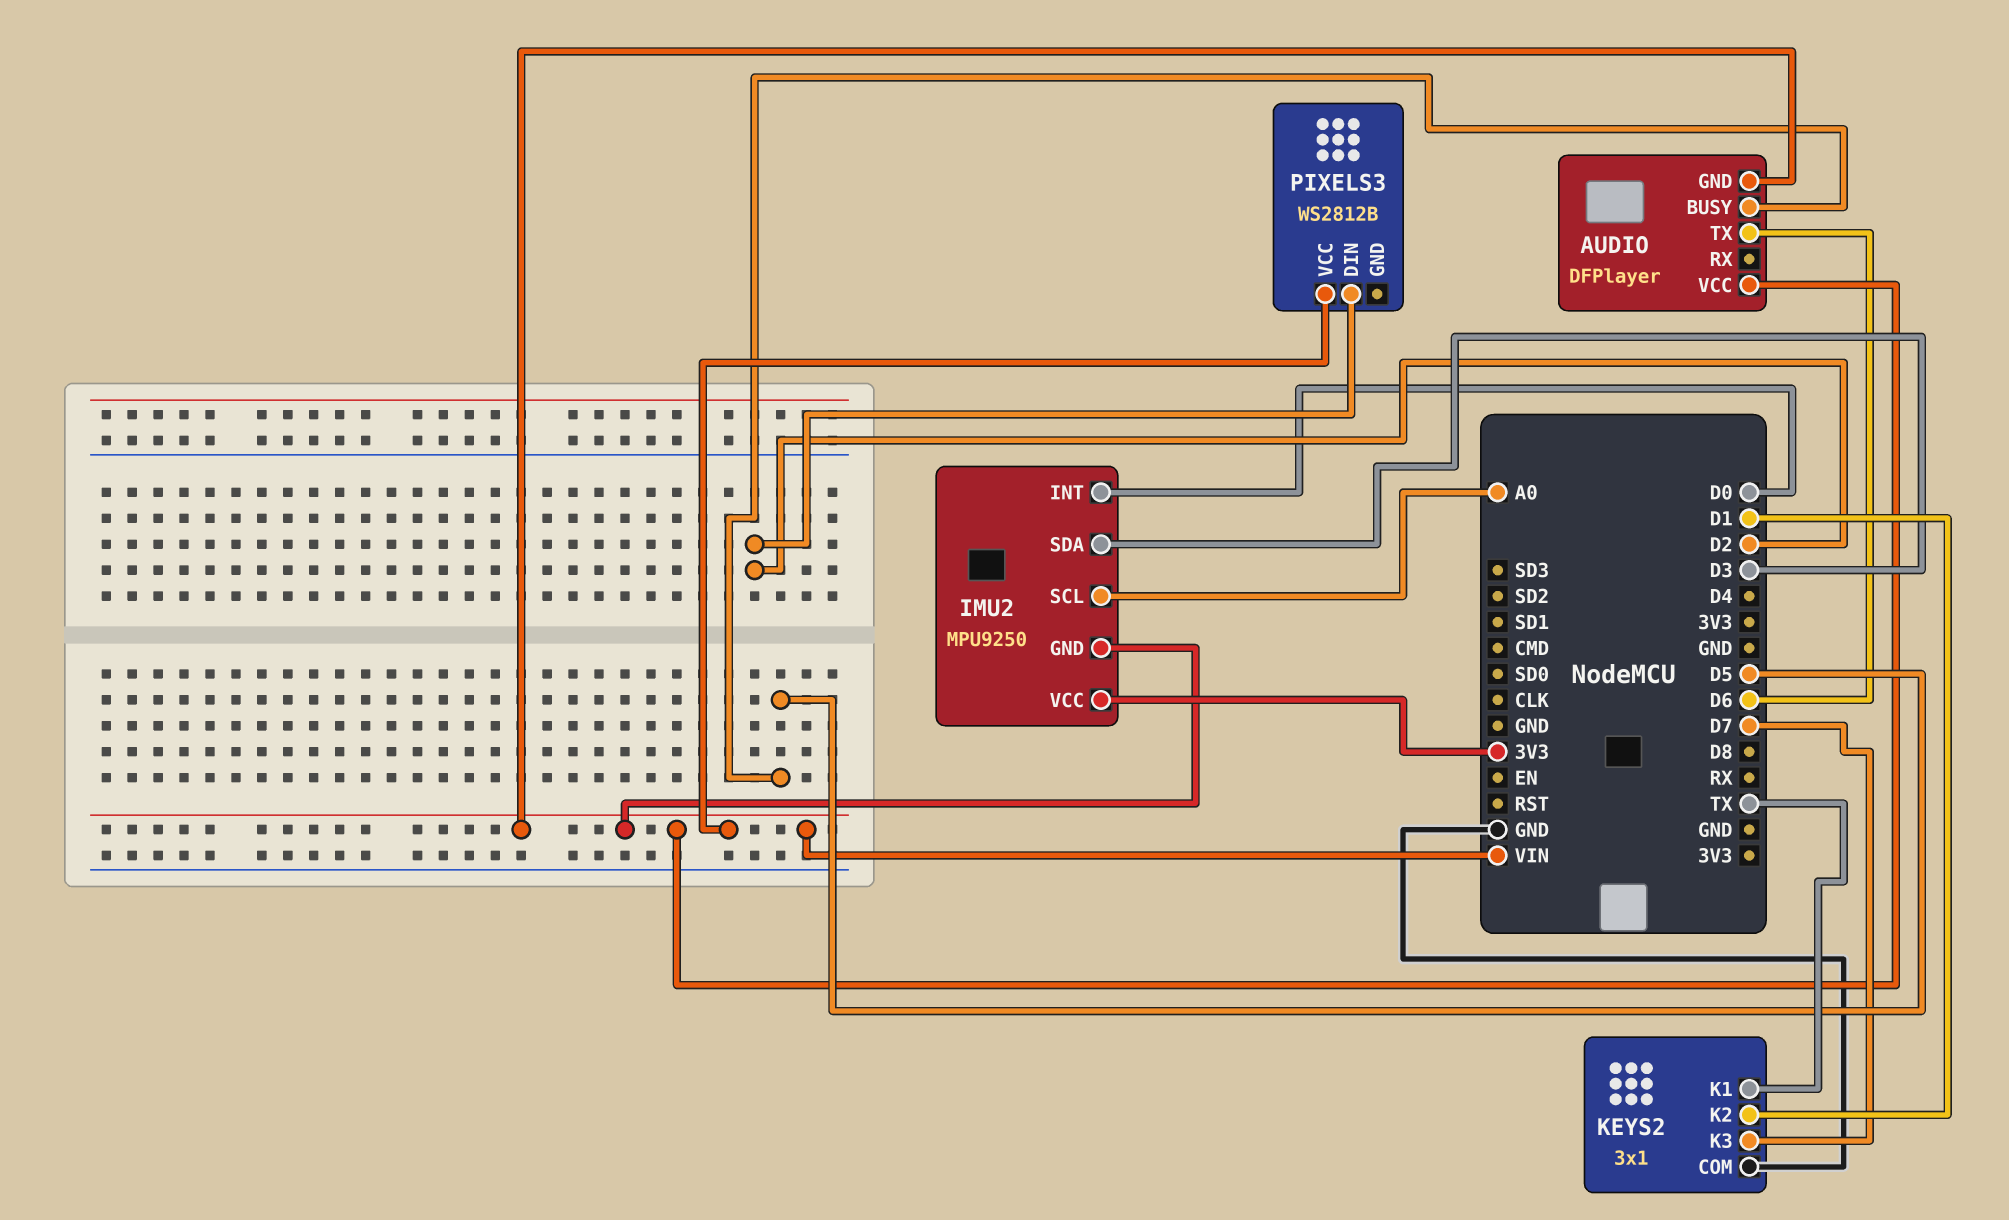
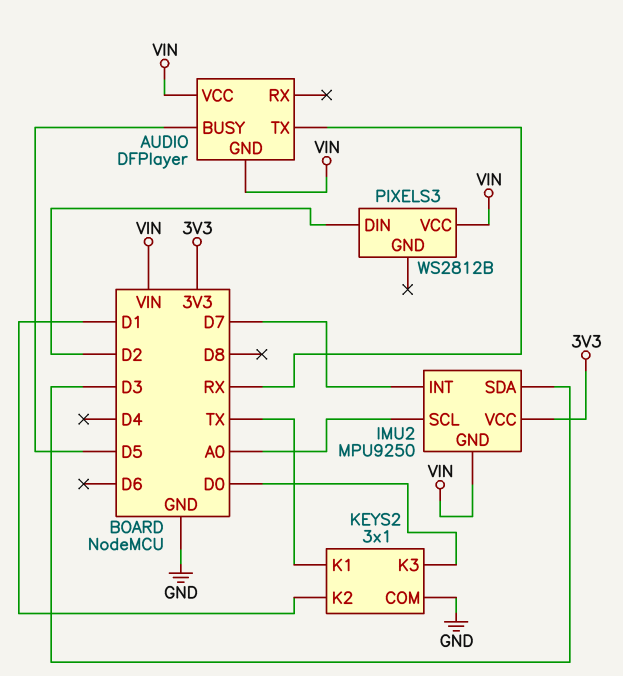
AUDIO pin TX: D6 -> RX
IMU2 pin INT: D0 -> D7
KEYS2 pin K3: D7 -> D0

